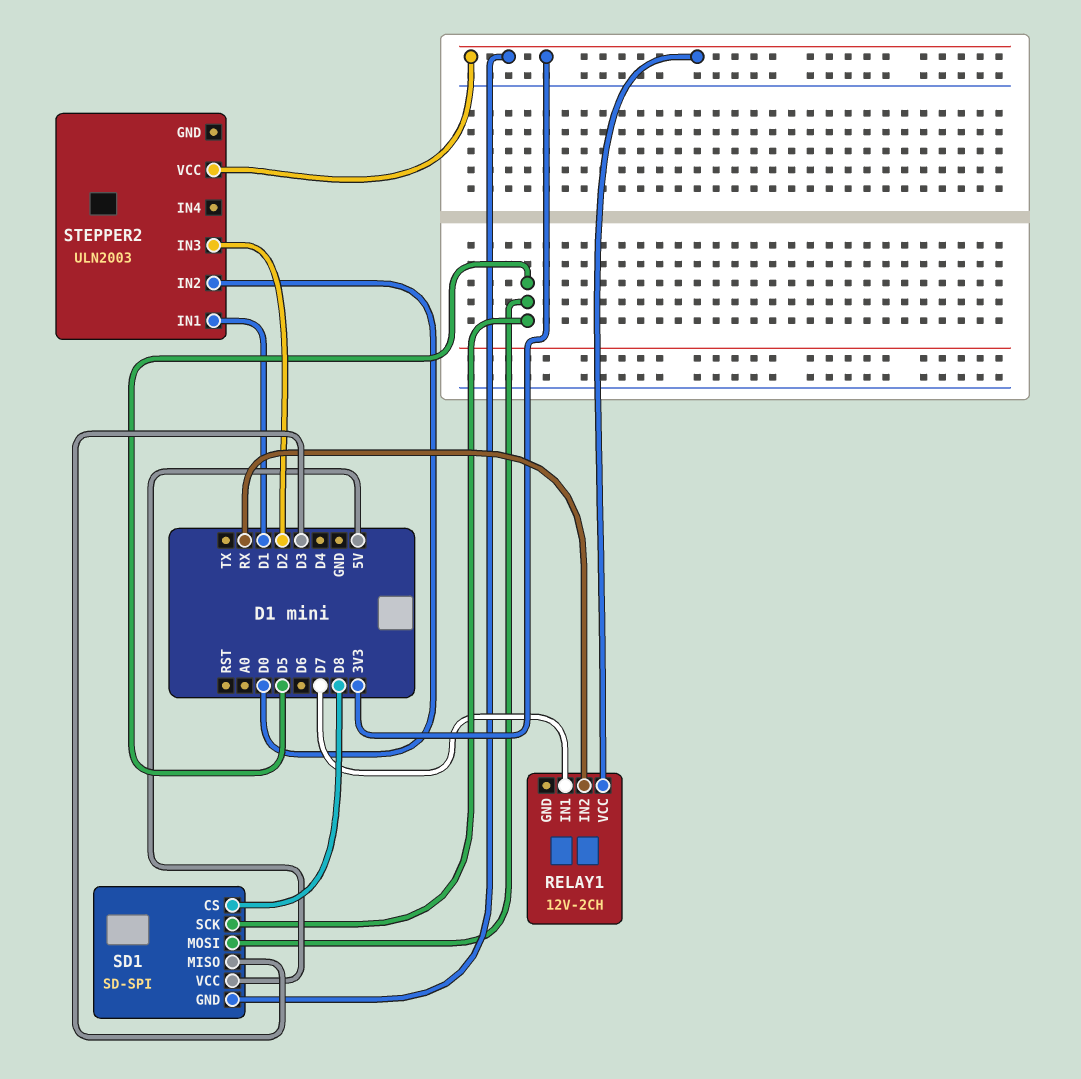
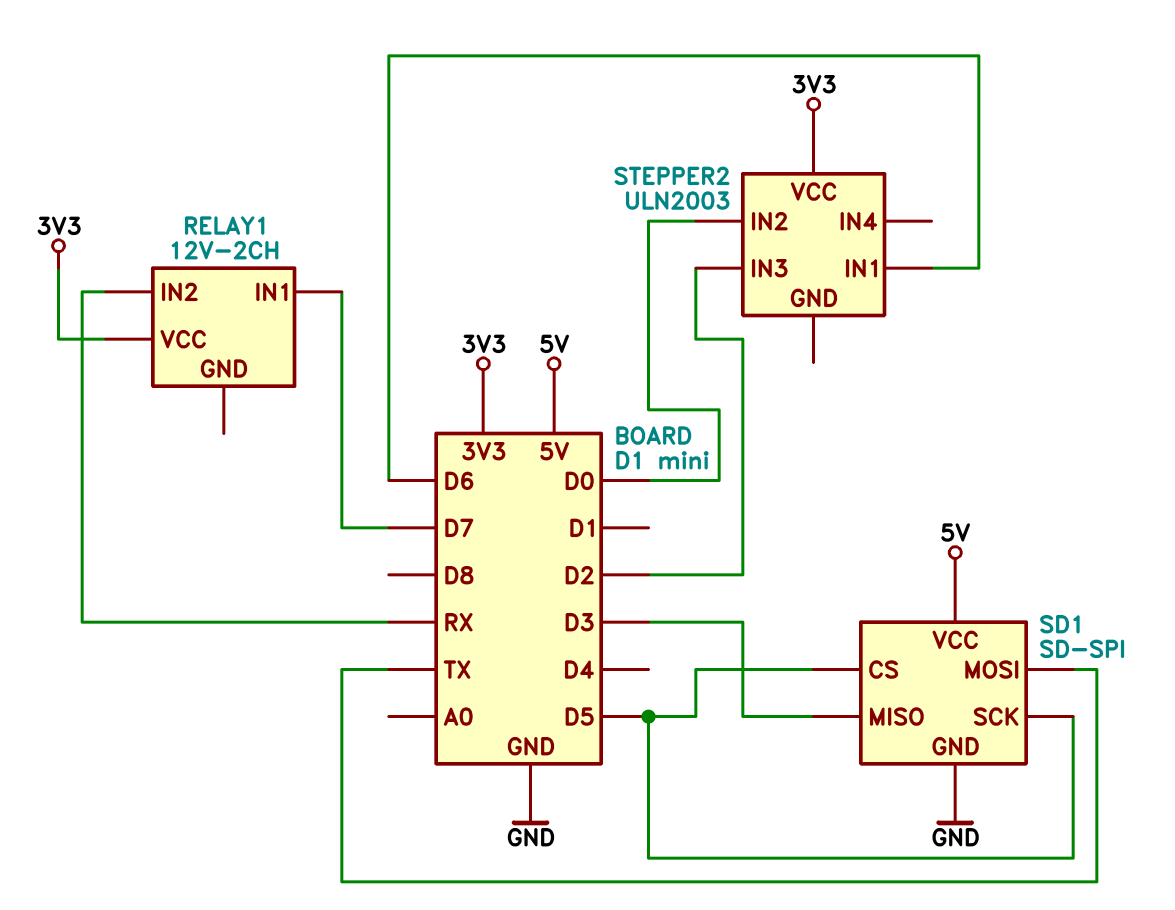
SD1 pin CS: D8 -> D5
SD1 pin GND: 3V3 -> GND
SD1 pin MOSI: D5 -> TX
STEPPER2 pin IN1: D1 -> D6

